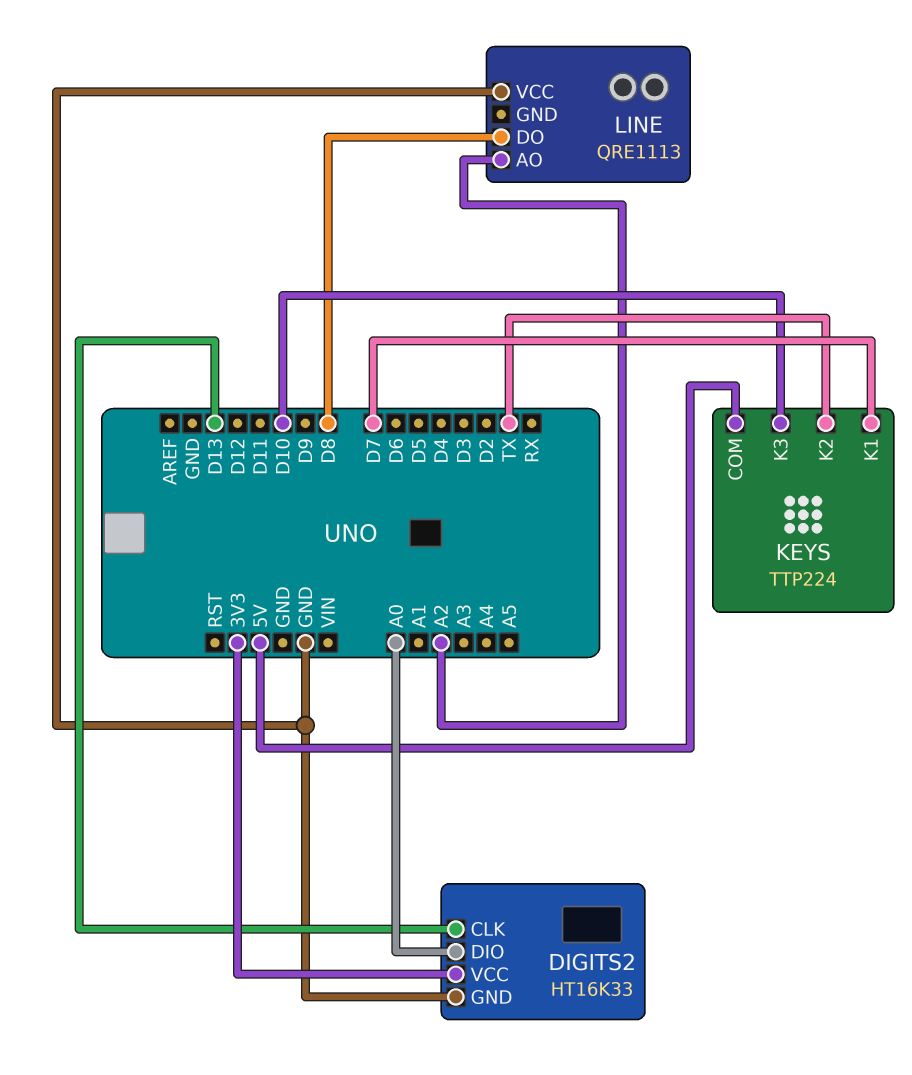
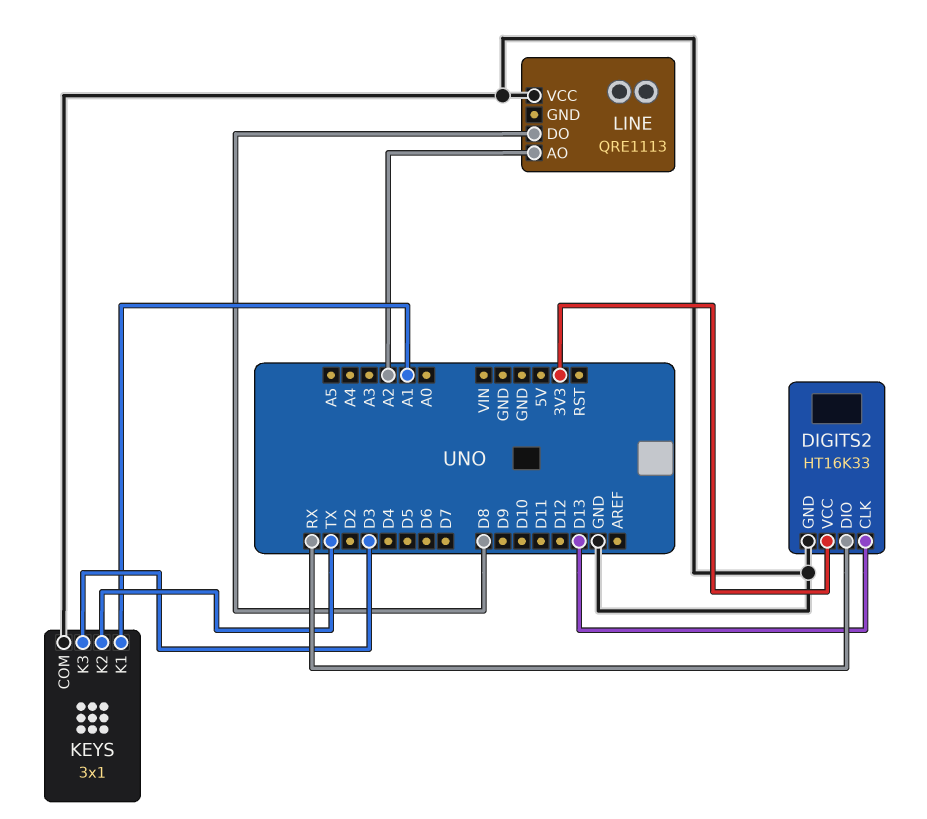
DIGITS2 pin DIO: A0 -> RX
KEYS: TTP224 -> 3x1
KEYS pin COM: 5V -> GND
KEYS pin K1: D7 -> A1
KEYS pin K3: D10 -> D3

